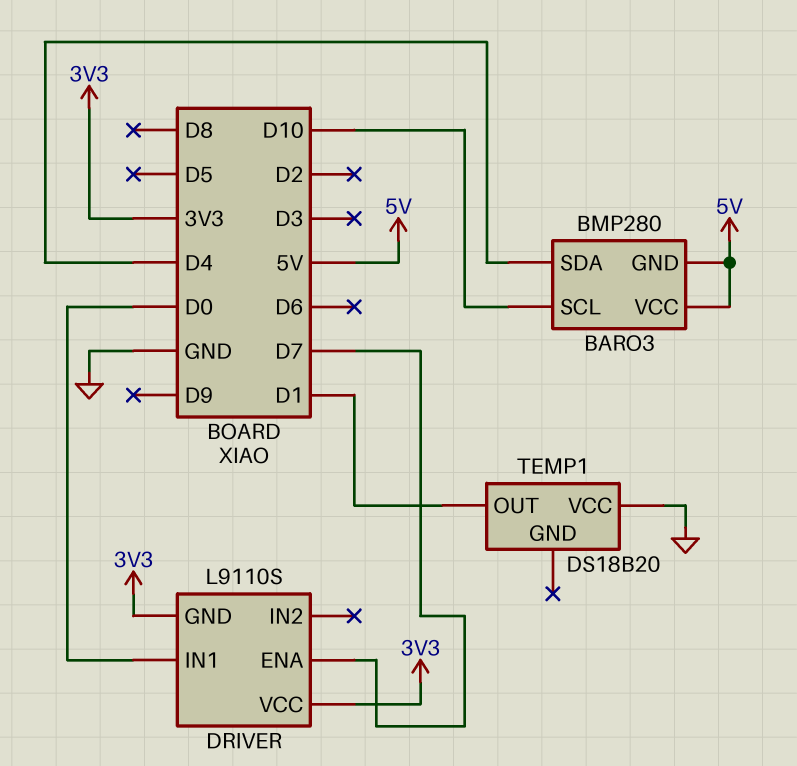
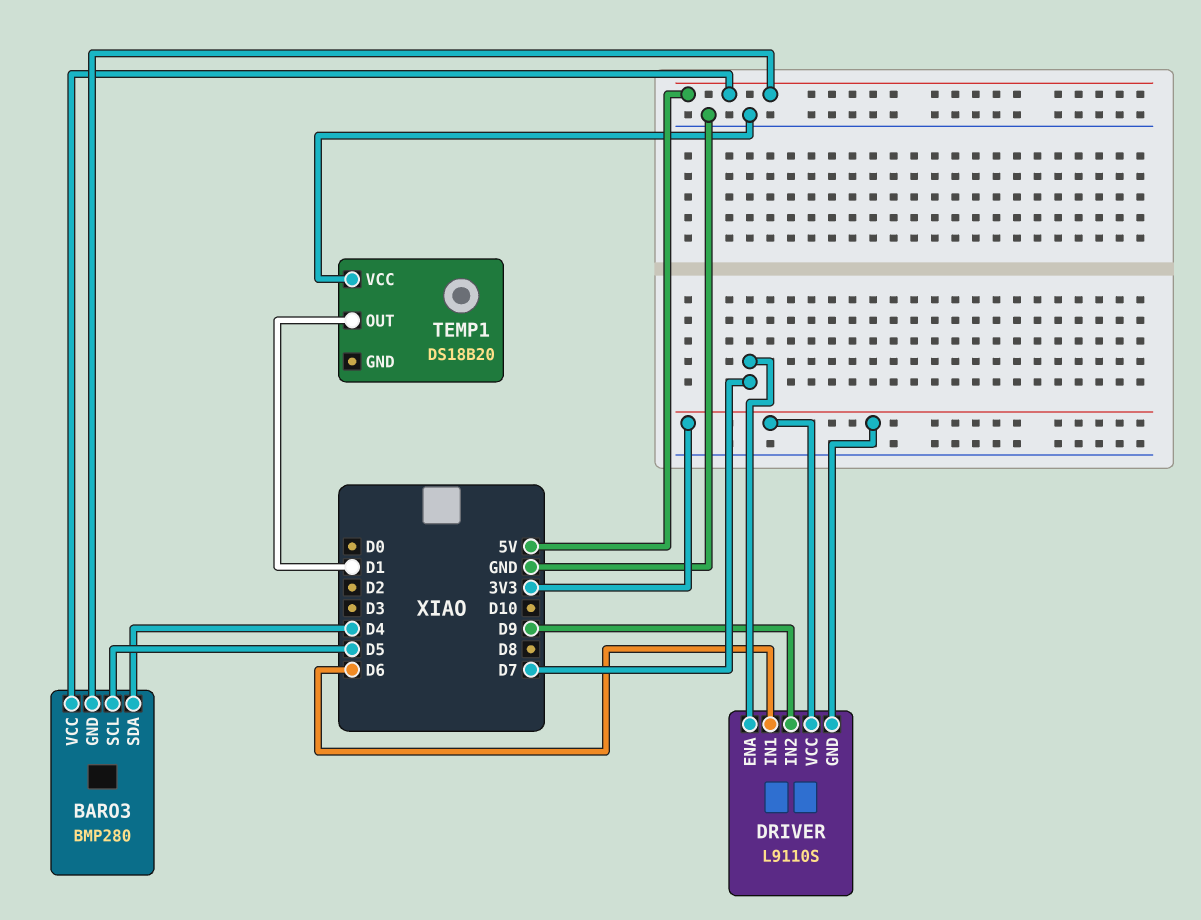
BARO3 pin SCL: D10 -> D5
DRIVER pin IN1: D0 -> D6
DRIVER pin IN2: none -> D9

